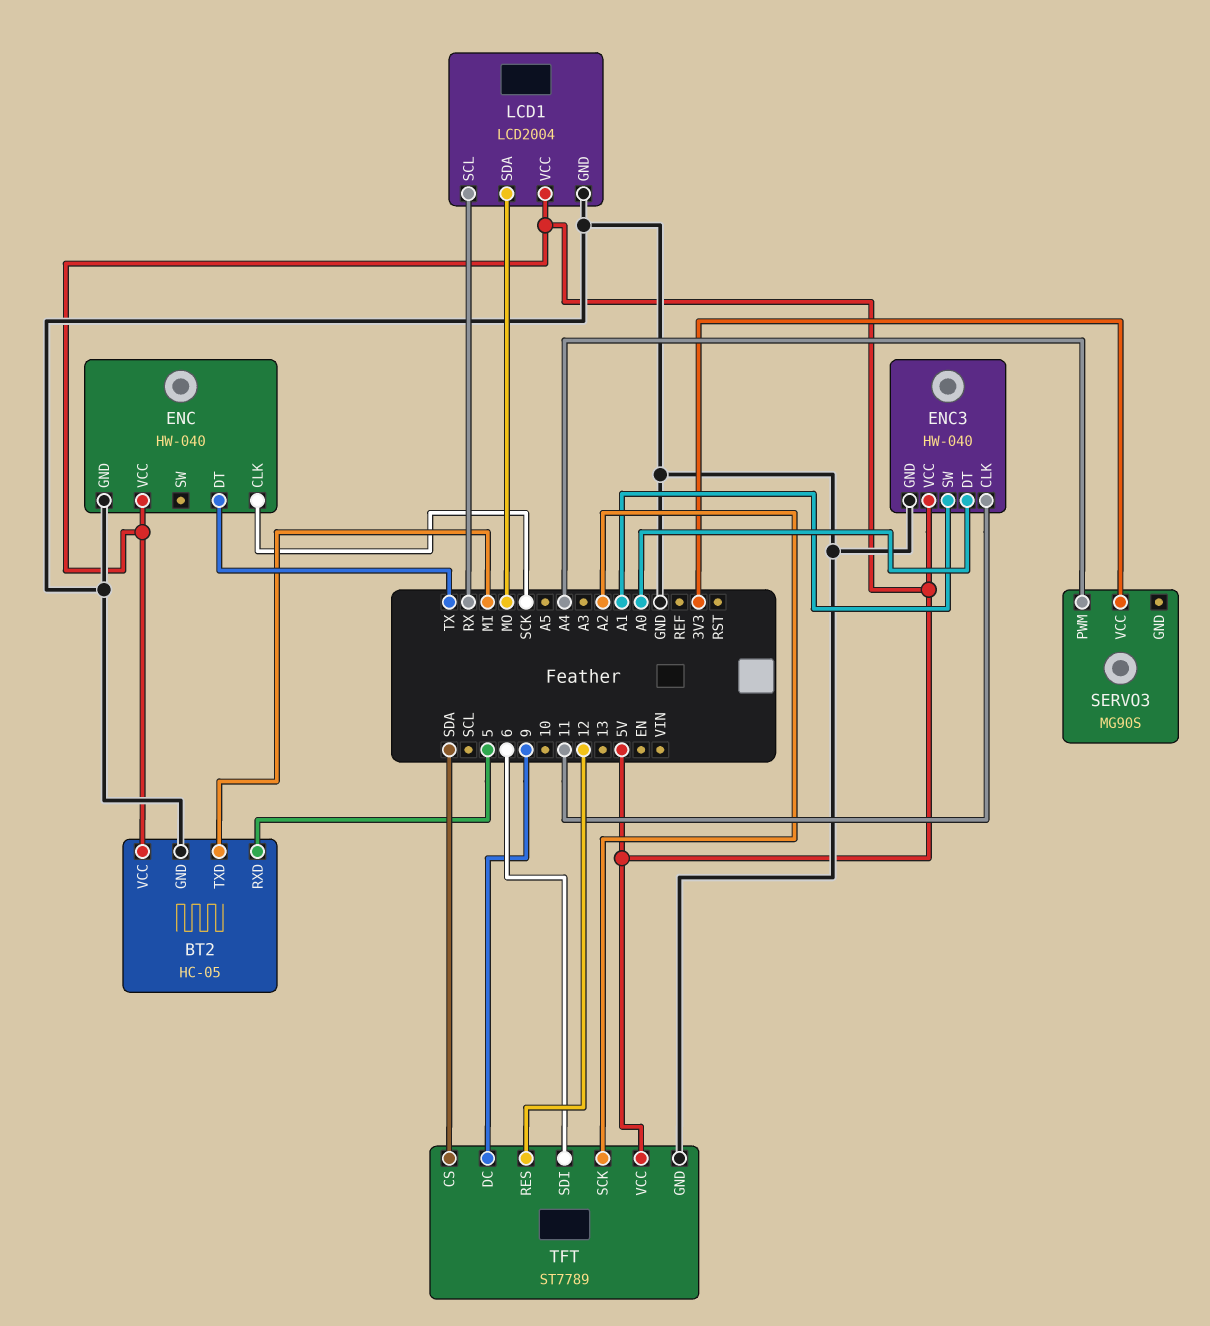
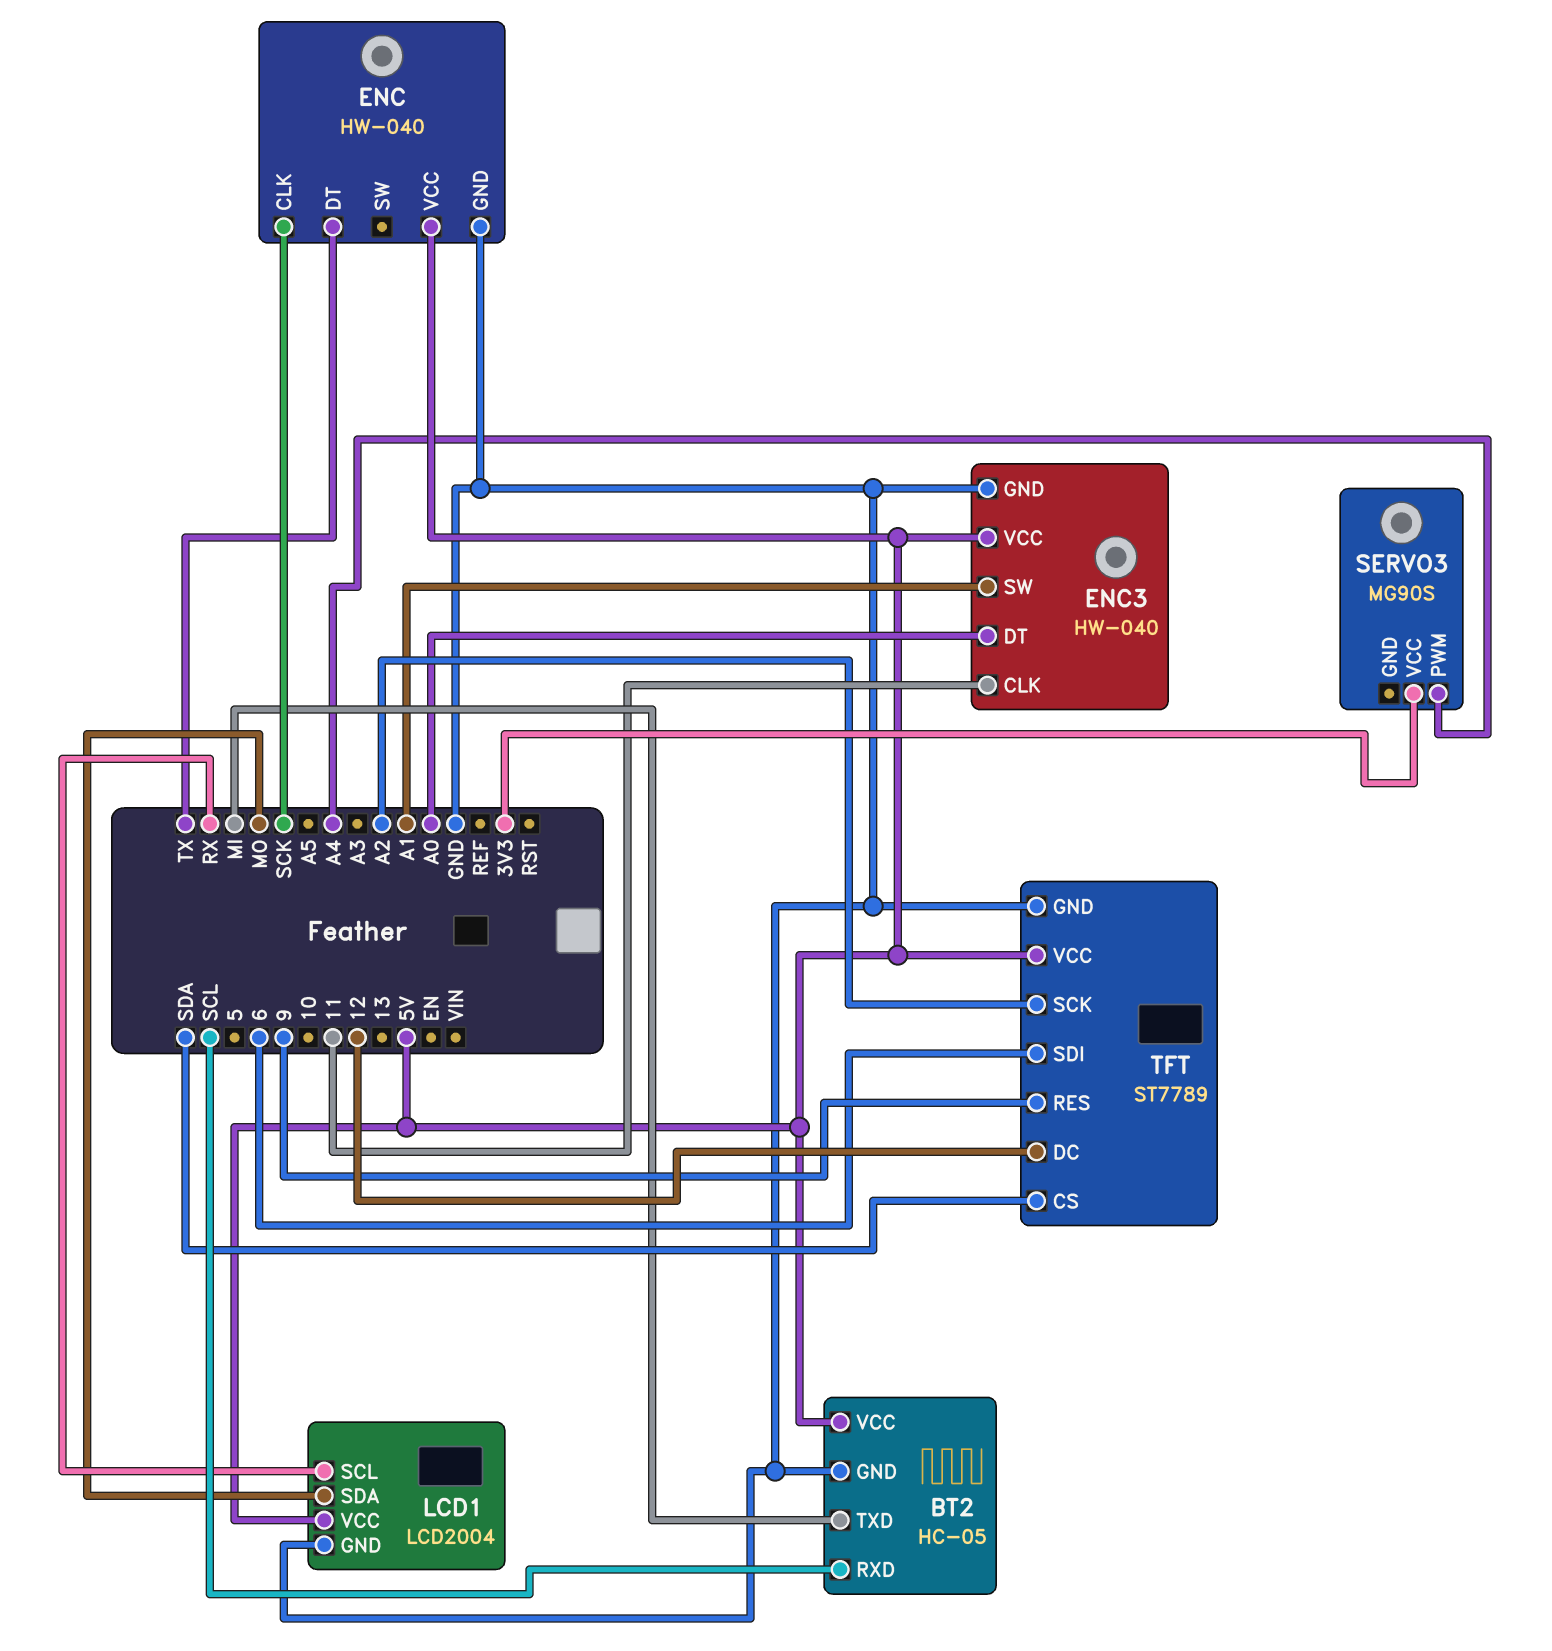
BT2 pin RXD: 5 -> SCL
TFT pin DC: 9 -> 12
TFT pin RES: 12 -> 9

